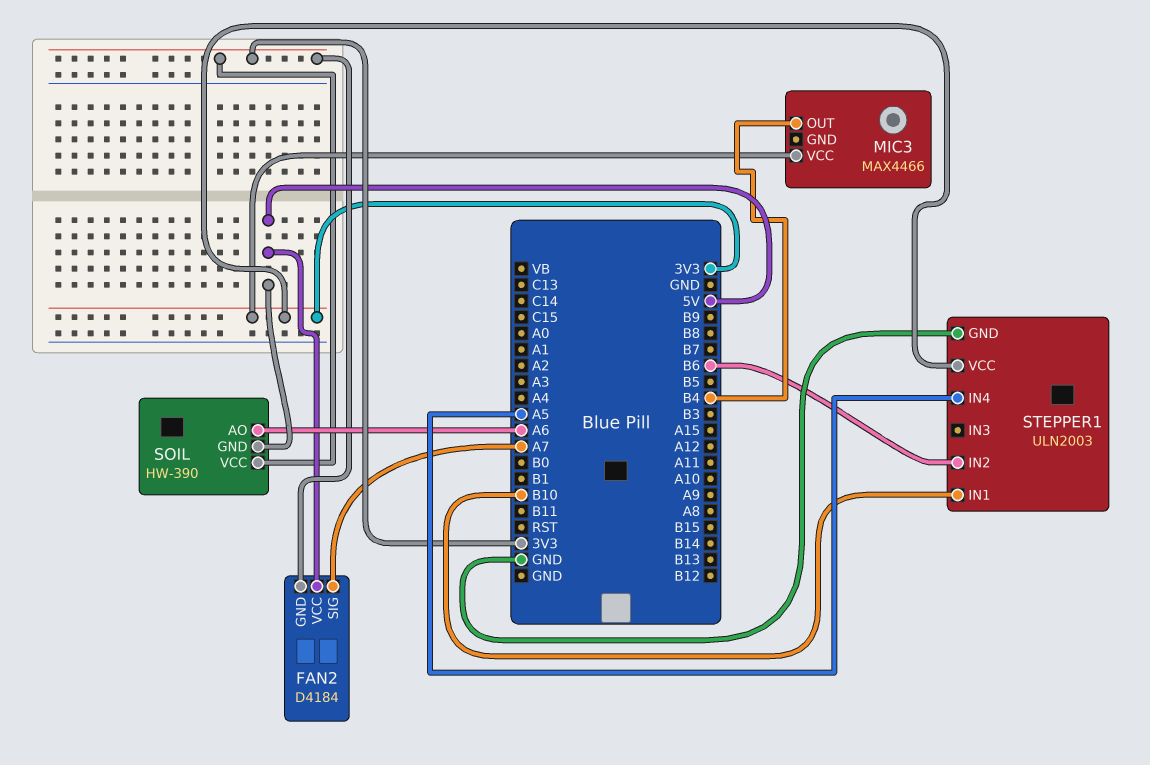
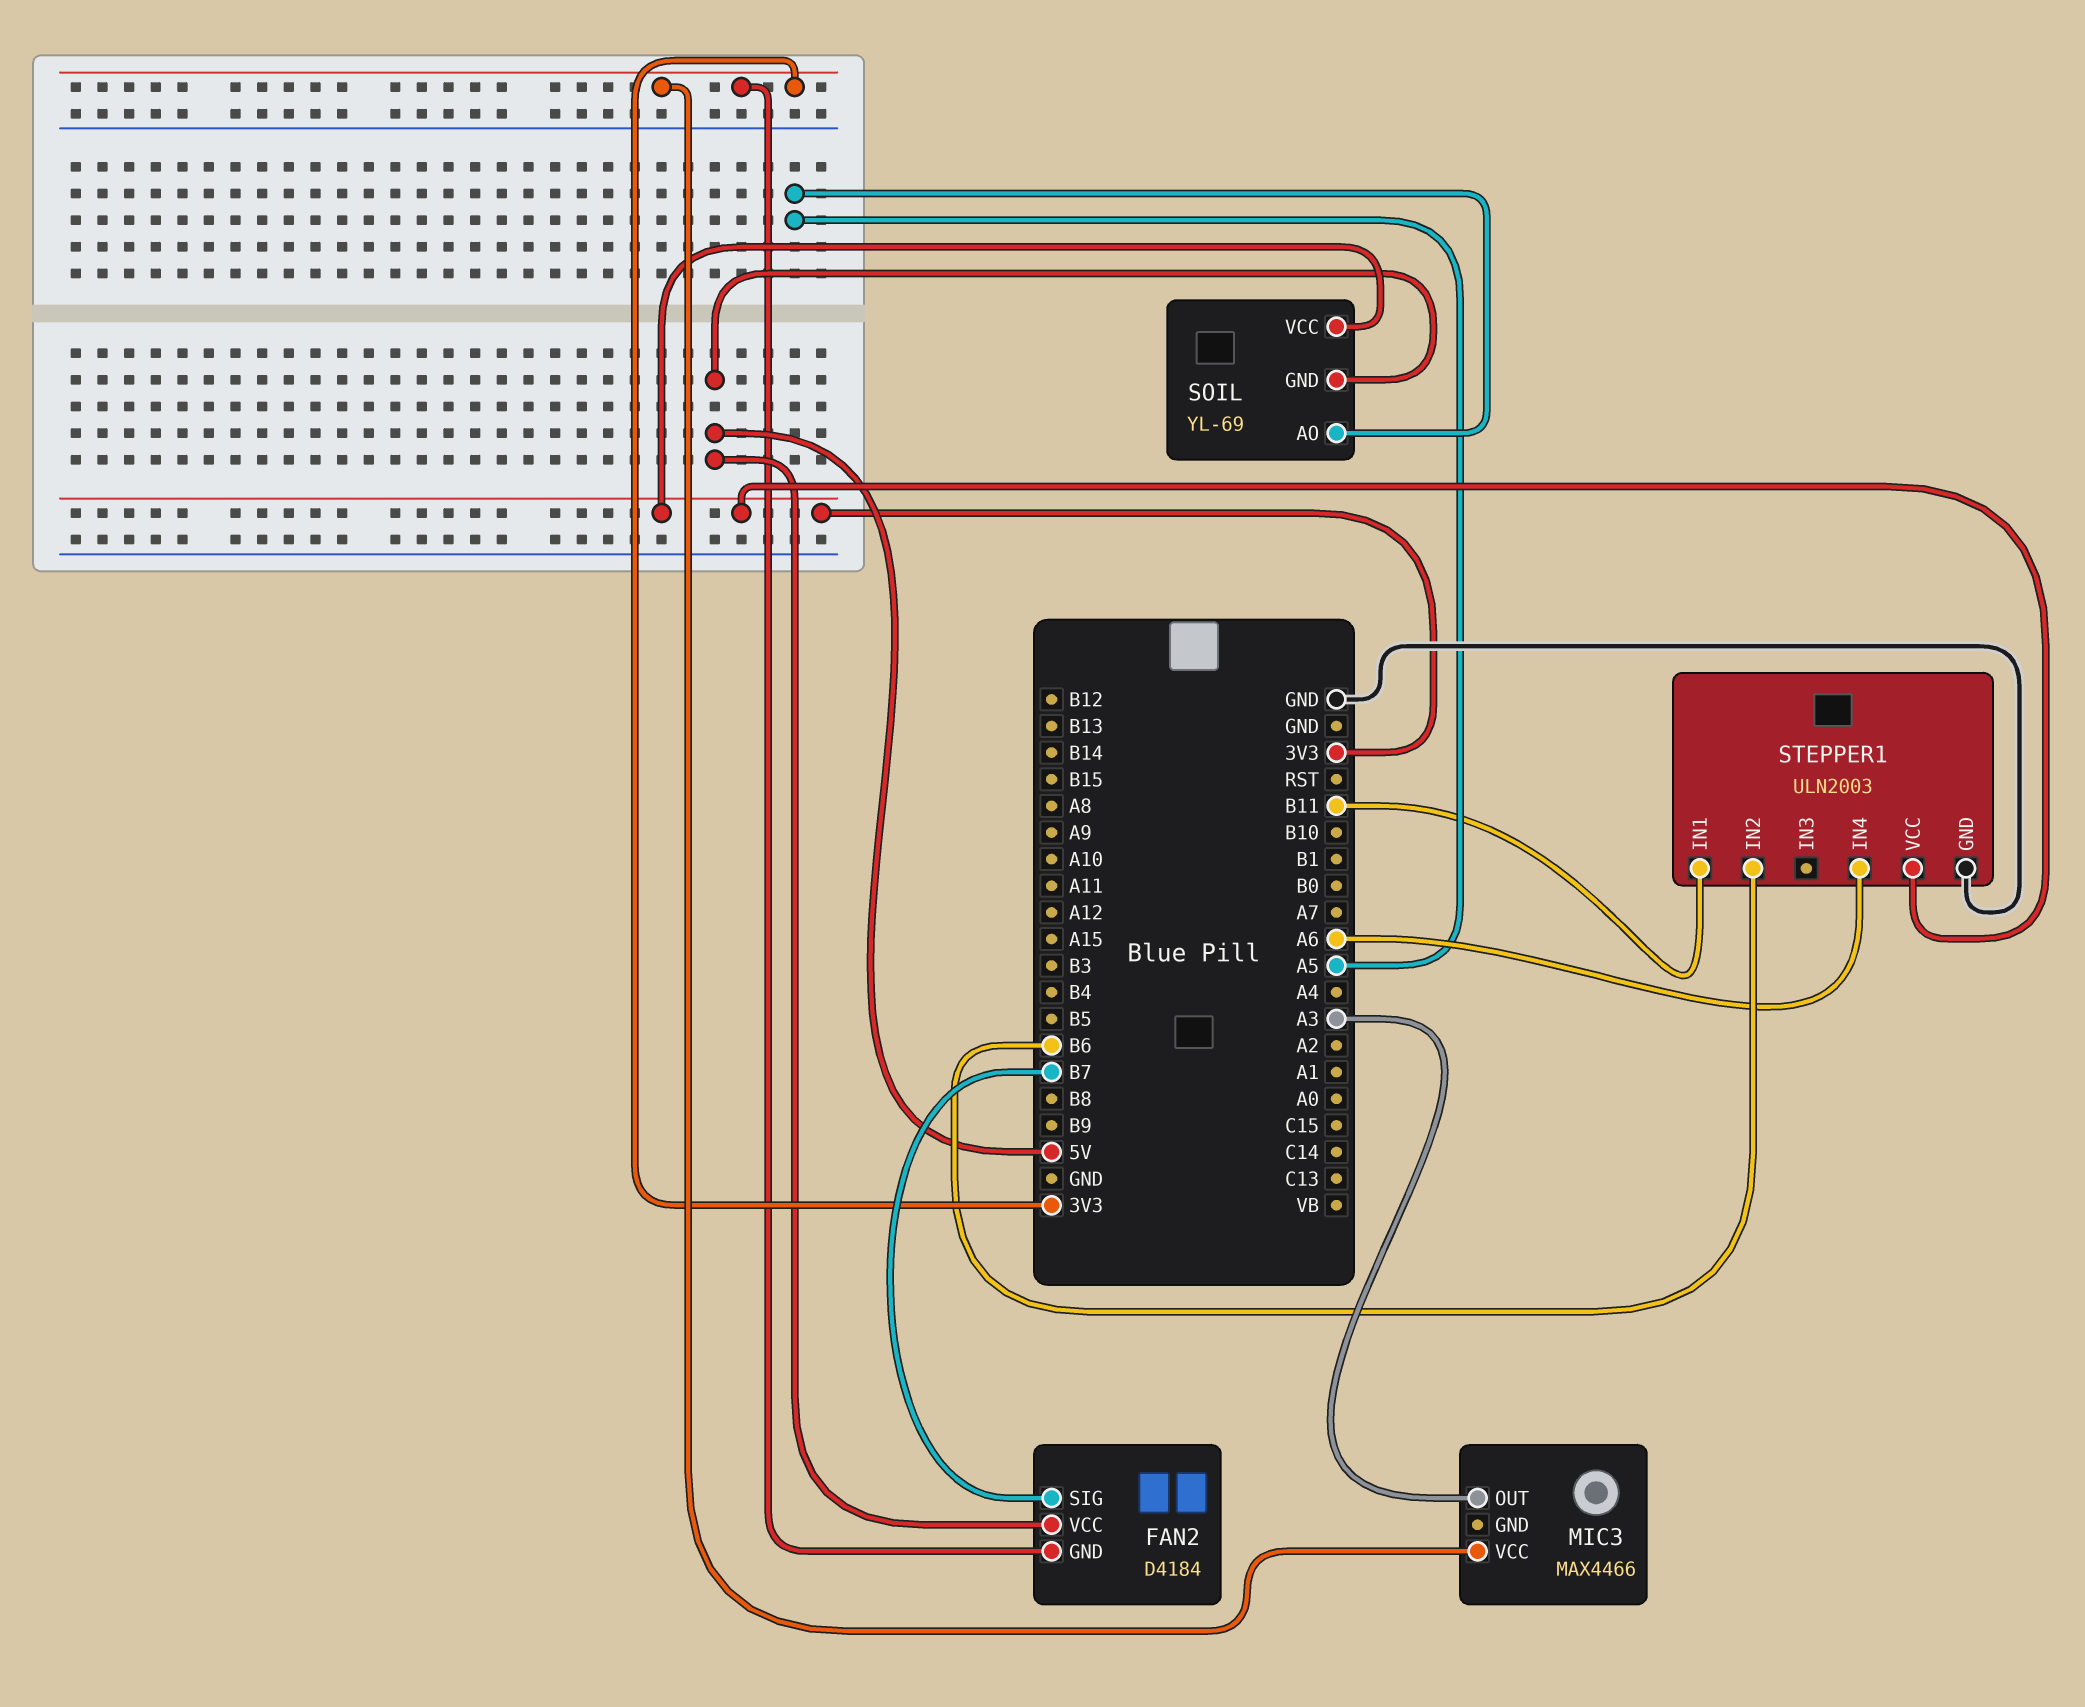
FAN2 pin SIG: A7 -> B7
MIC3 pin OUT: B4 -> A3
SOIL: HW-390 -> YL-69
SOIL pin AO: A6 -> A5
STEPPER1 pin IN1: B10 -> B11
STEPPER1 pin IN4: A5 -> A6

